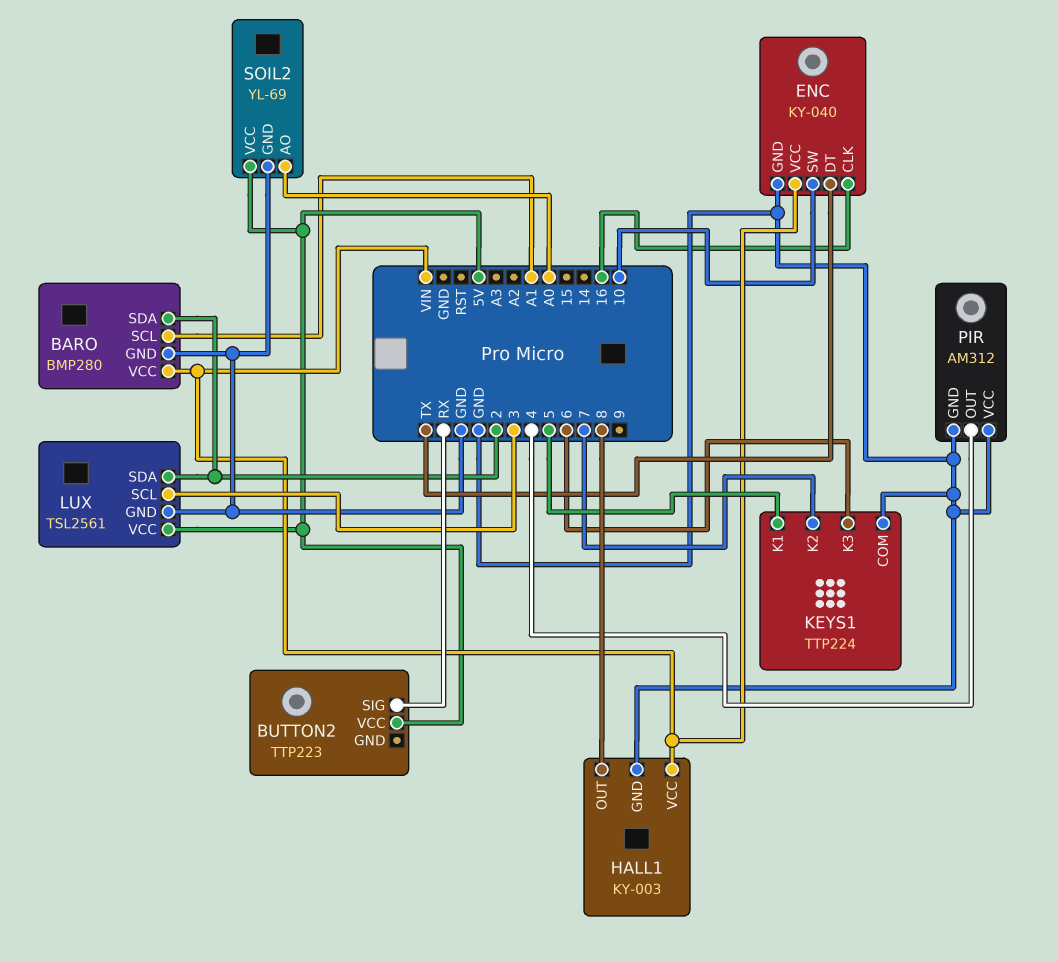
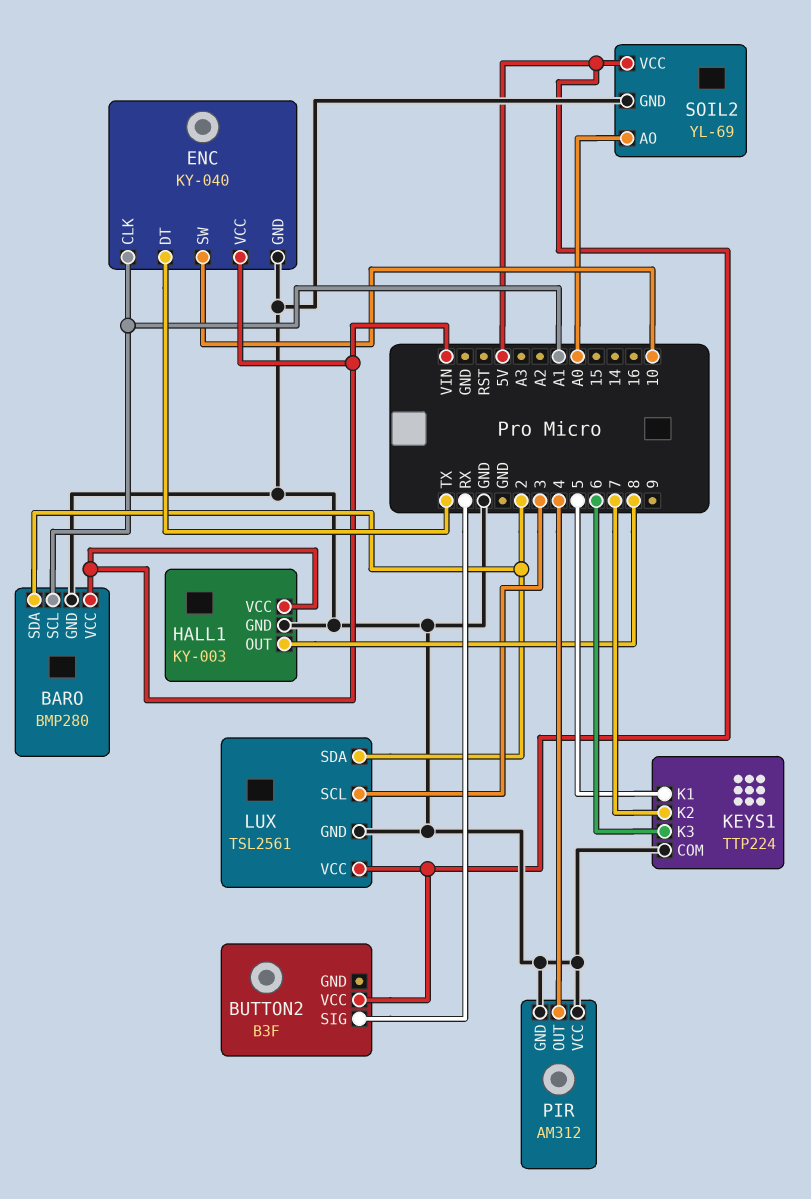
BUTTON2: TTP223 -> B3F
ENC pin CLK: 16 -> A1

